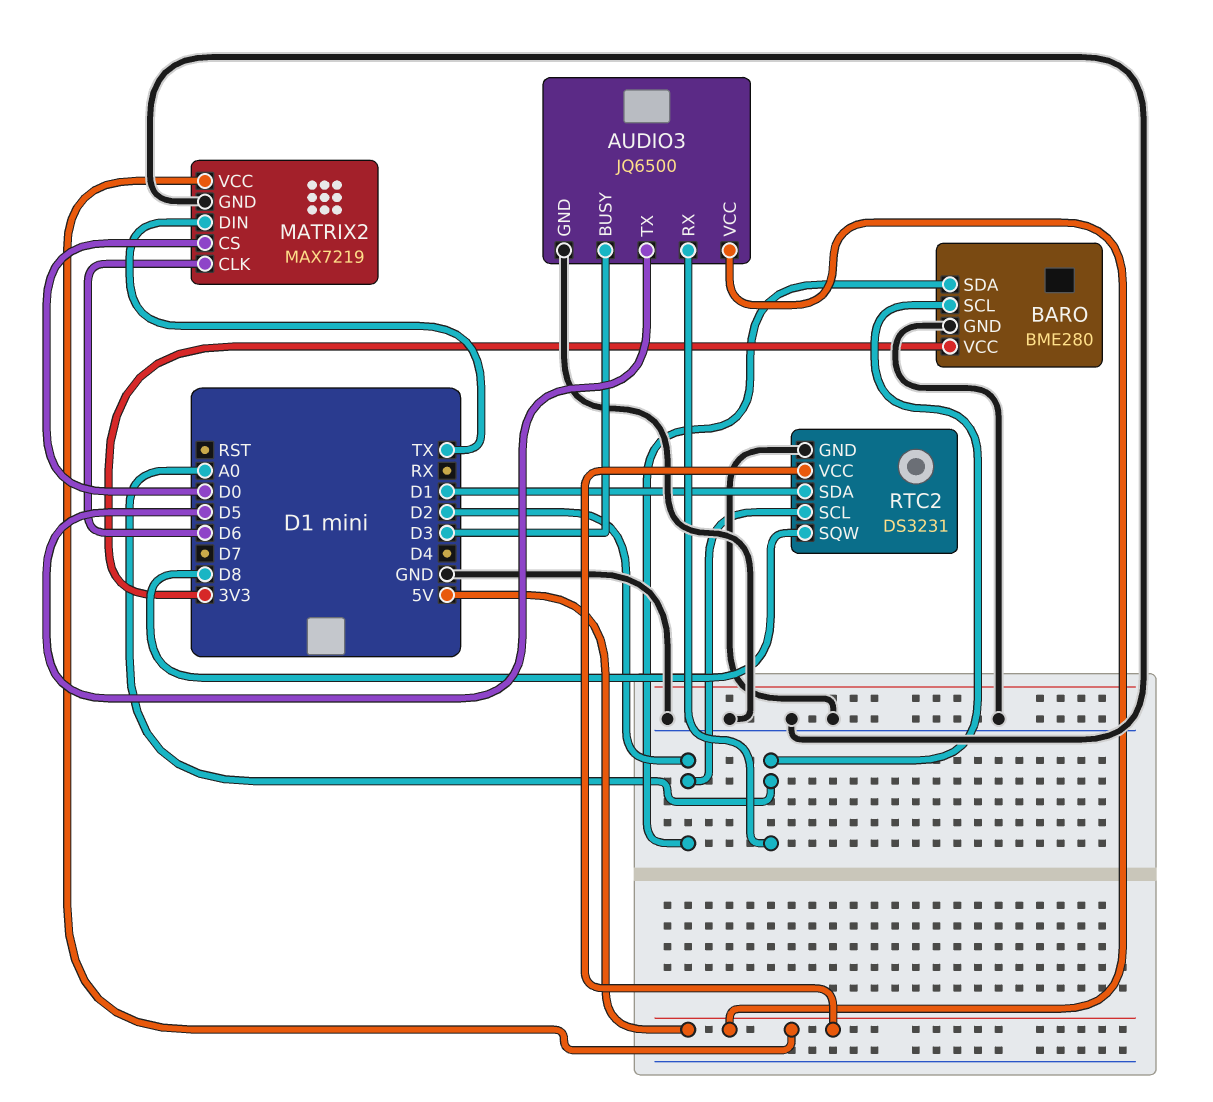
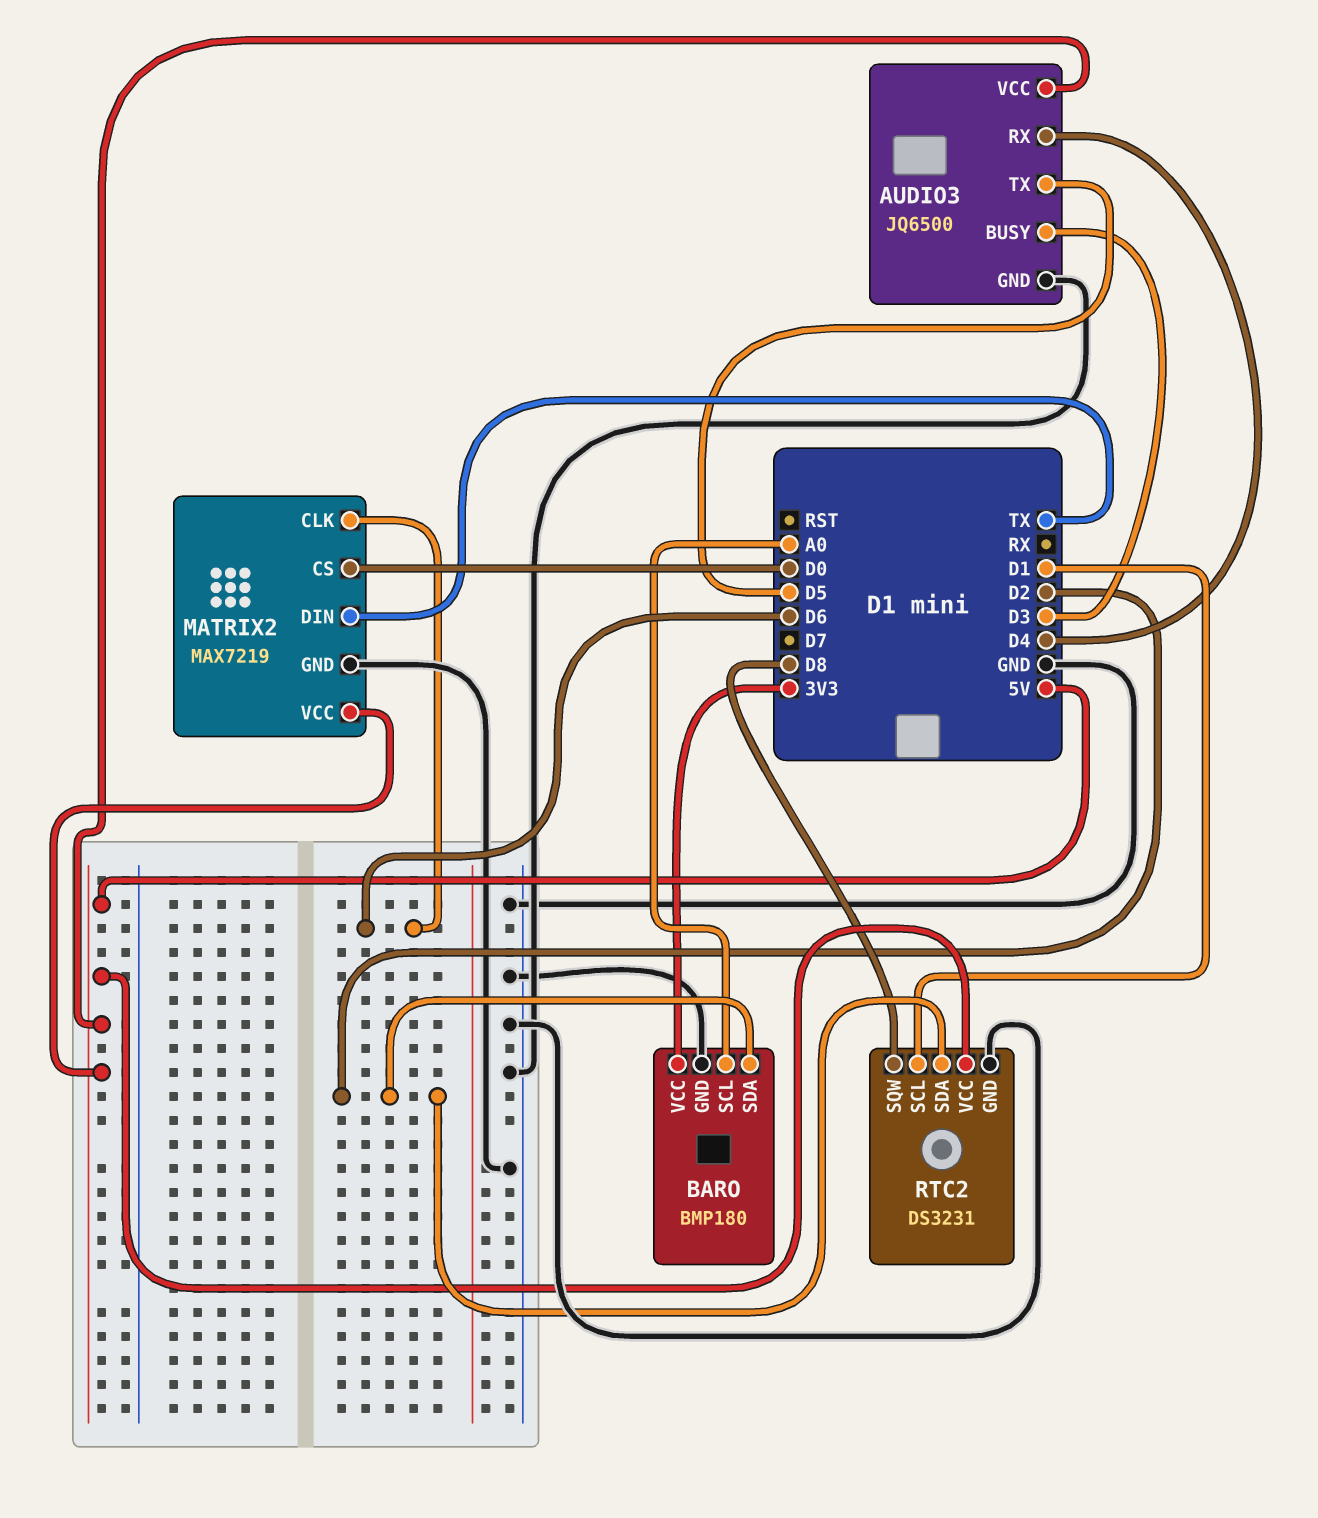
AUDIO3 pin RX: A0 -> D4
BARO: BME280 -> BMP180
RTC2 pin SCL: D2 -> D1
RTC2 pin SDA: D1 -> D2

